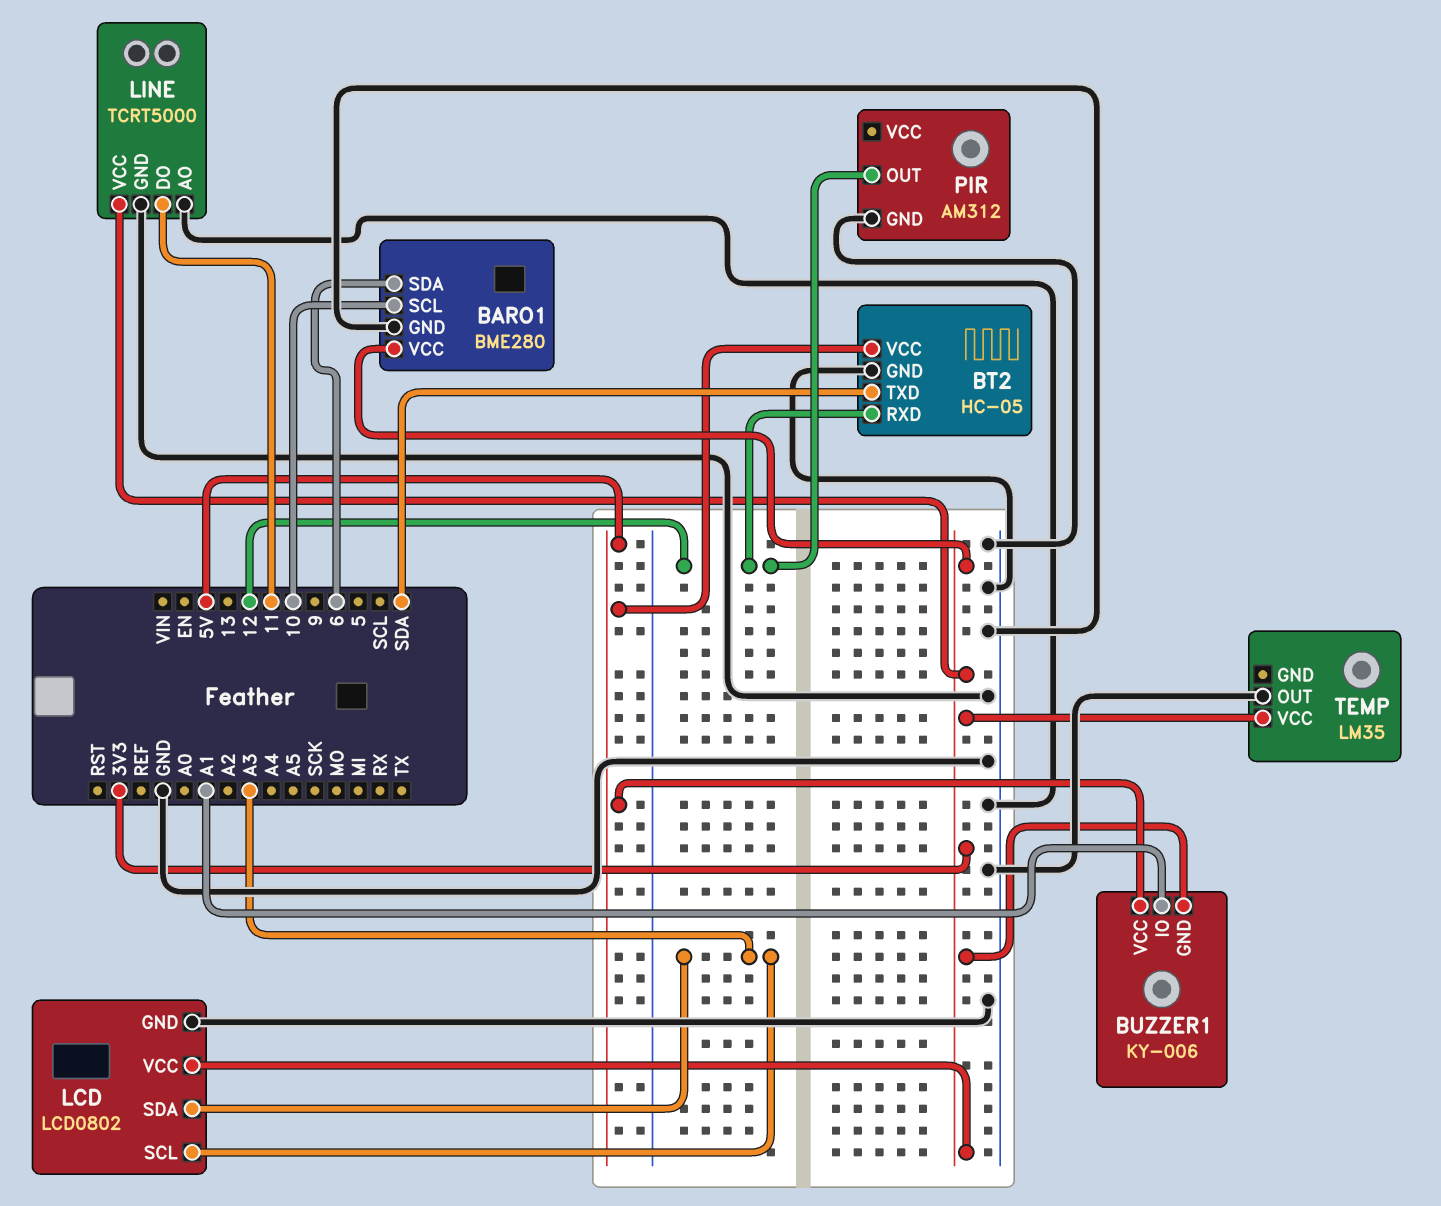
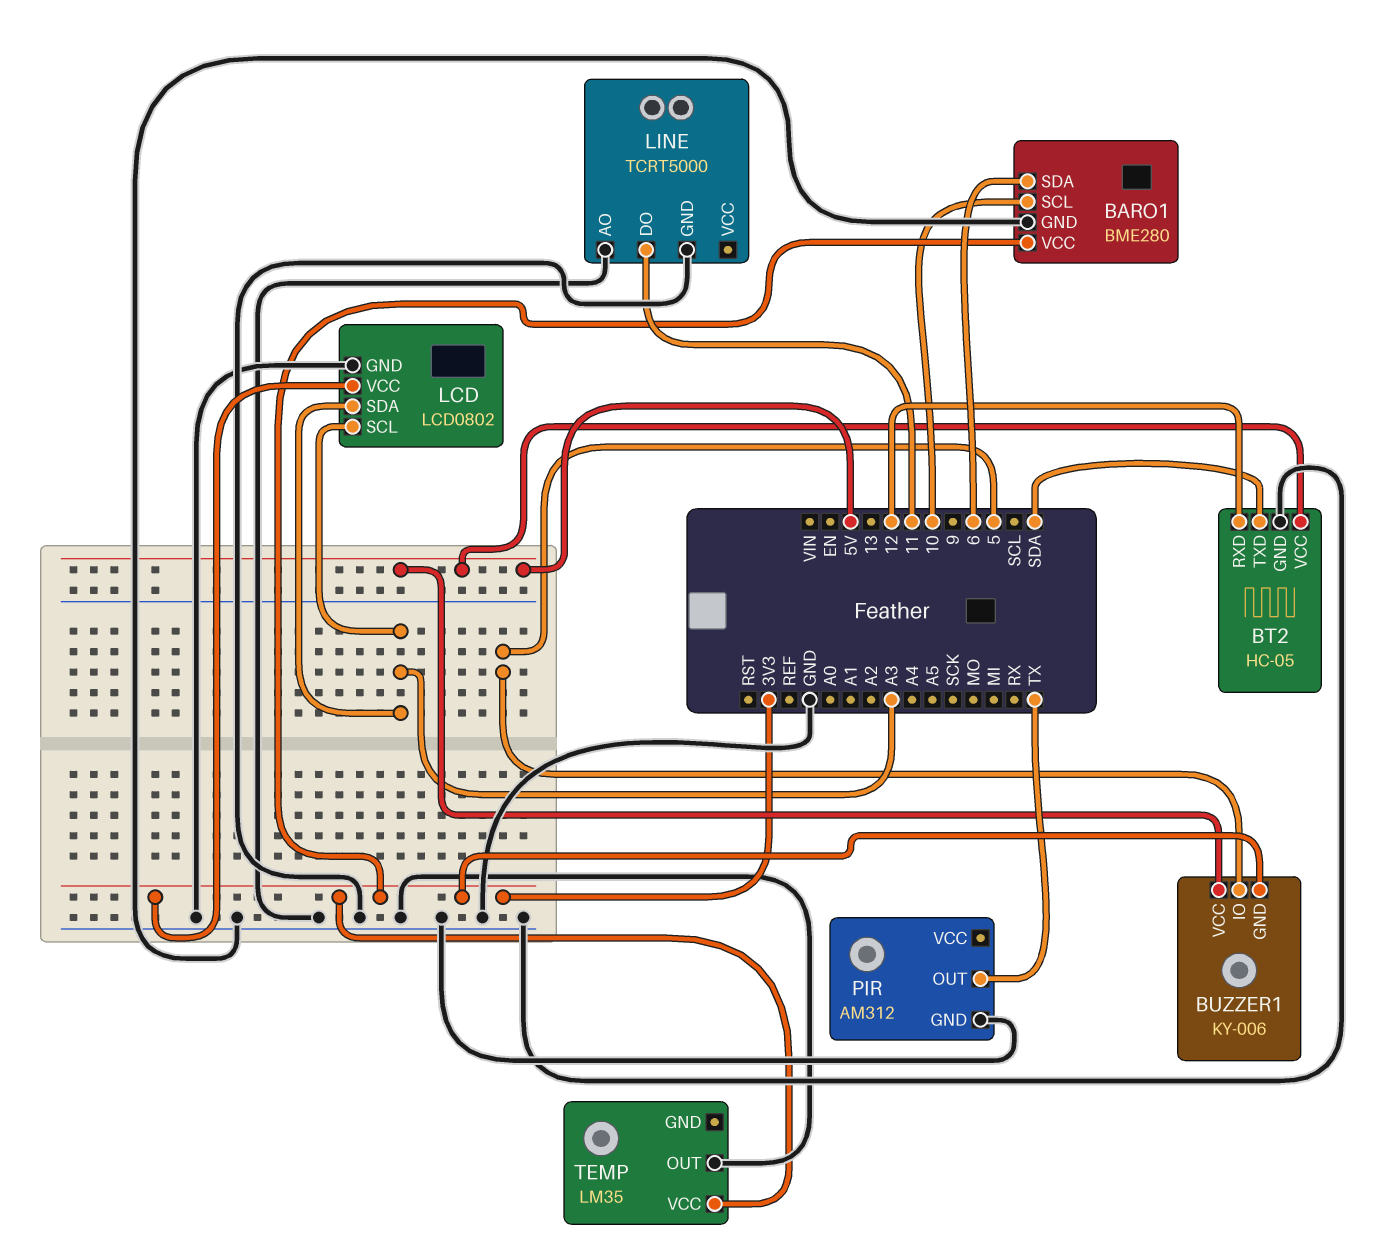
BUZZER1 pin IO: A1 -> 5
LINE pin VCC: 3V3 -> none
PIR pin OUT: 12 -> TX

